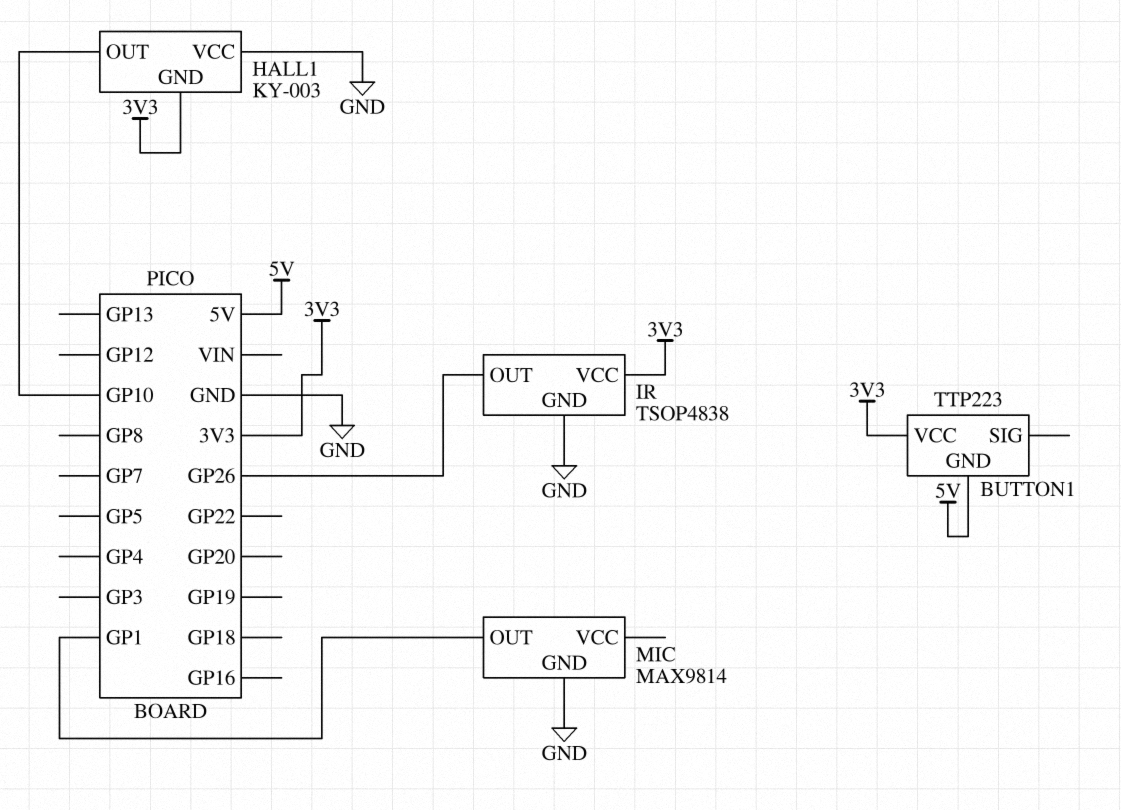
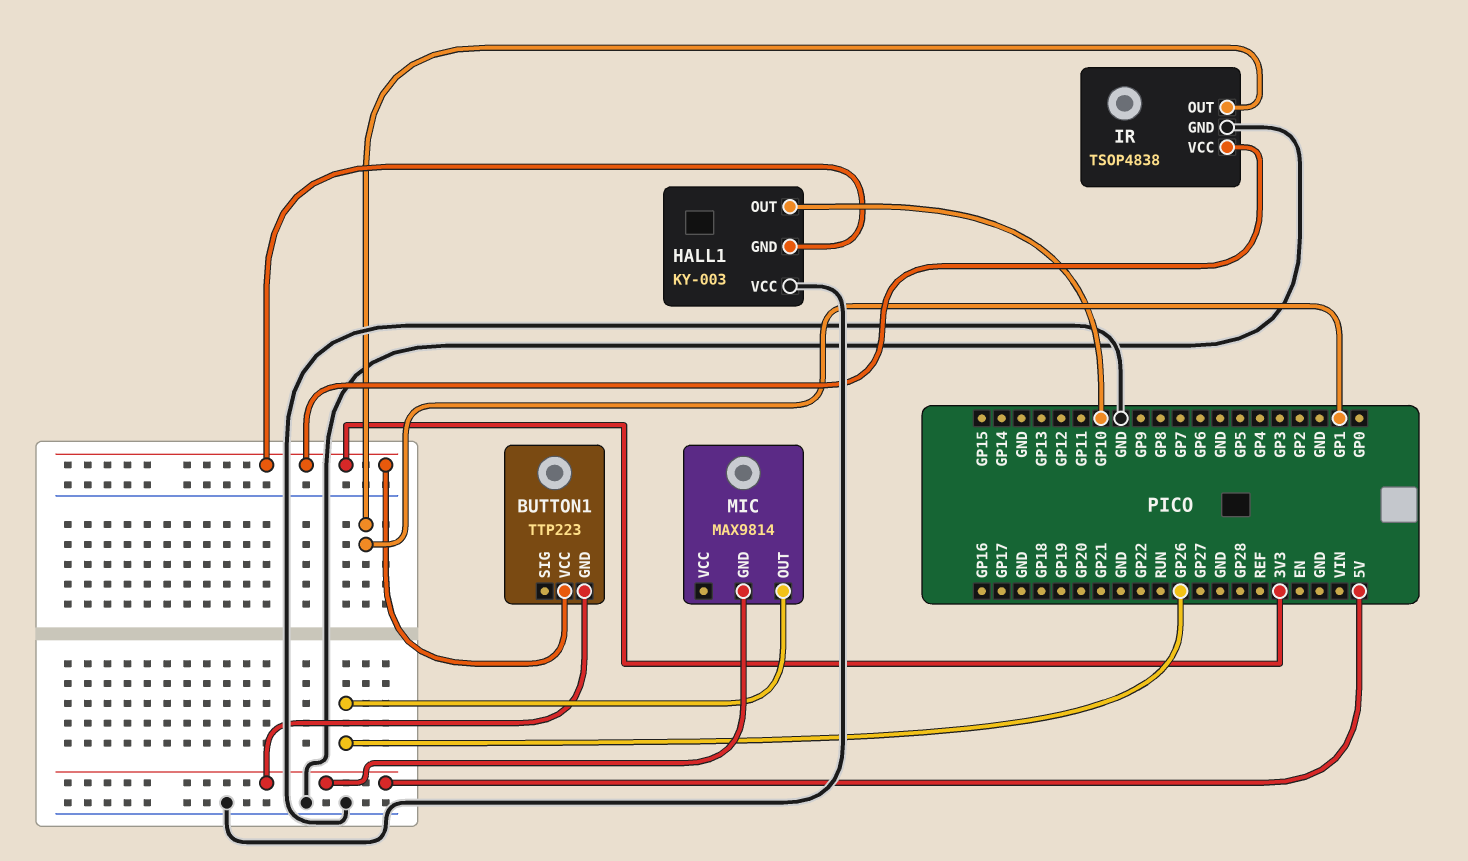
IR pin OUT: GP26 -> GP1
MIC pin GND: GND -> 5V
MIC pin OUT: GP1 -> GP26

